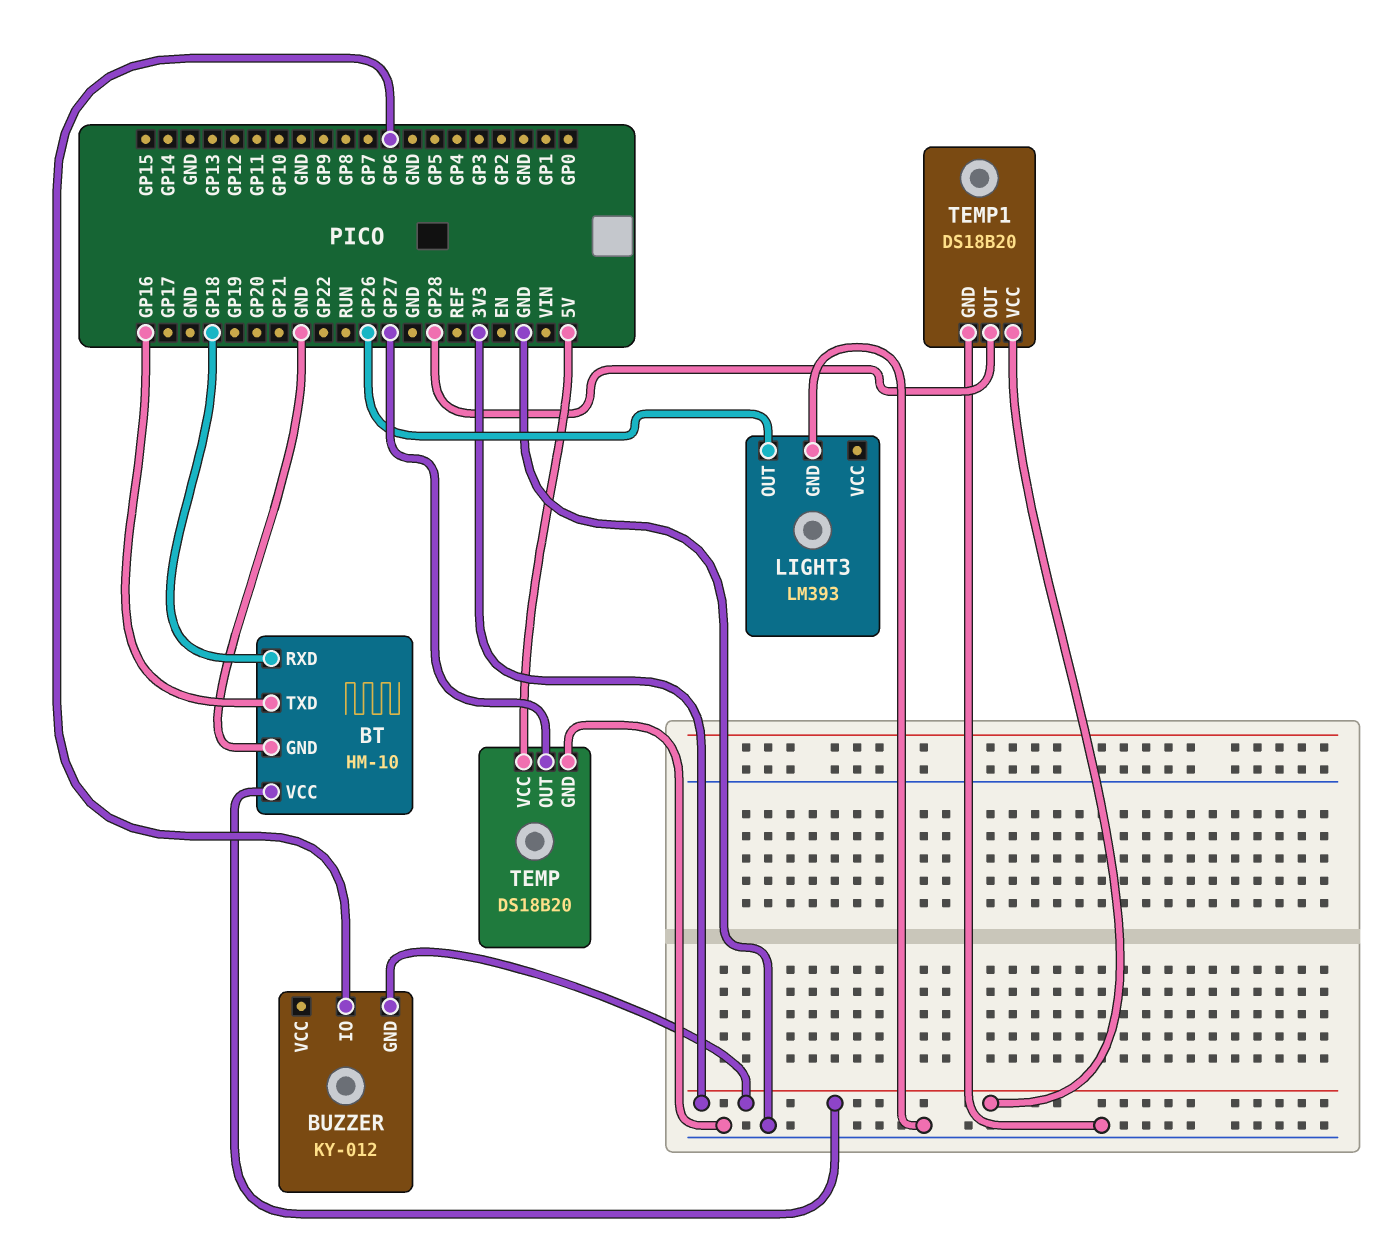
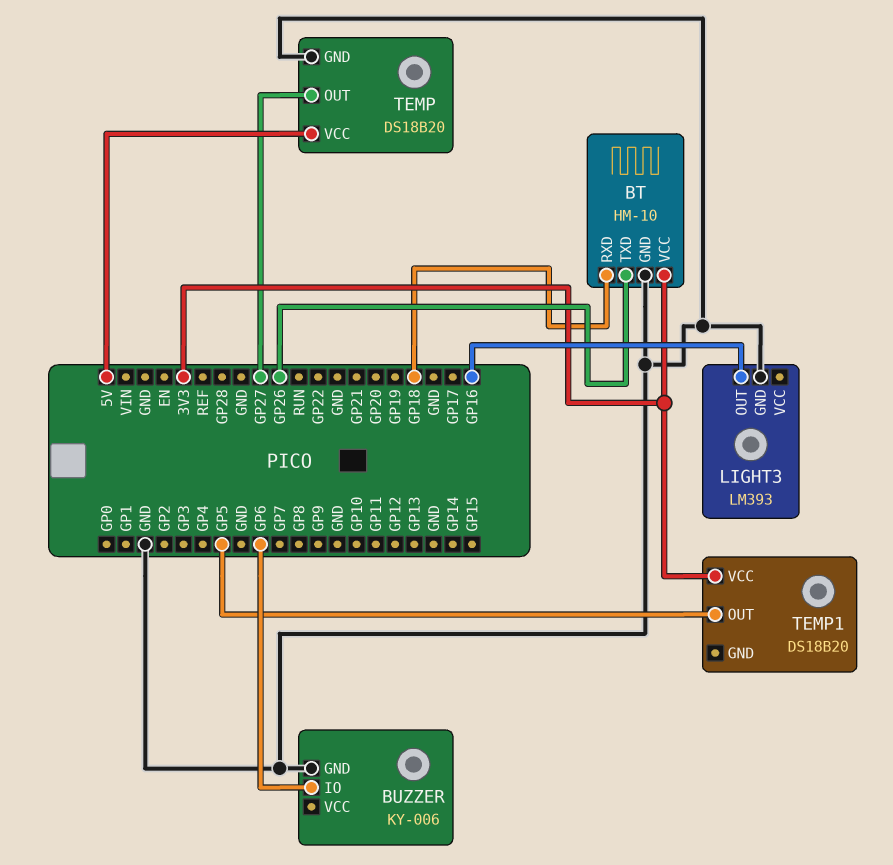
BT pin TXD: GP16 -> GP26
BUZZER: KY-012 -> KY-006
BUZZER pin GND: 3V3 -> GND
LIGHT3 pin OUT: GP26 -> GP16
TEMP1 pin GND: GND -> none
TEMP1 pin OUT: GP28 -> GP5

